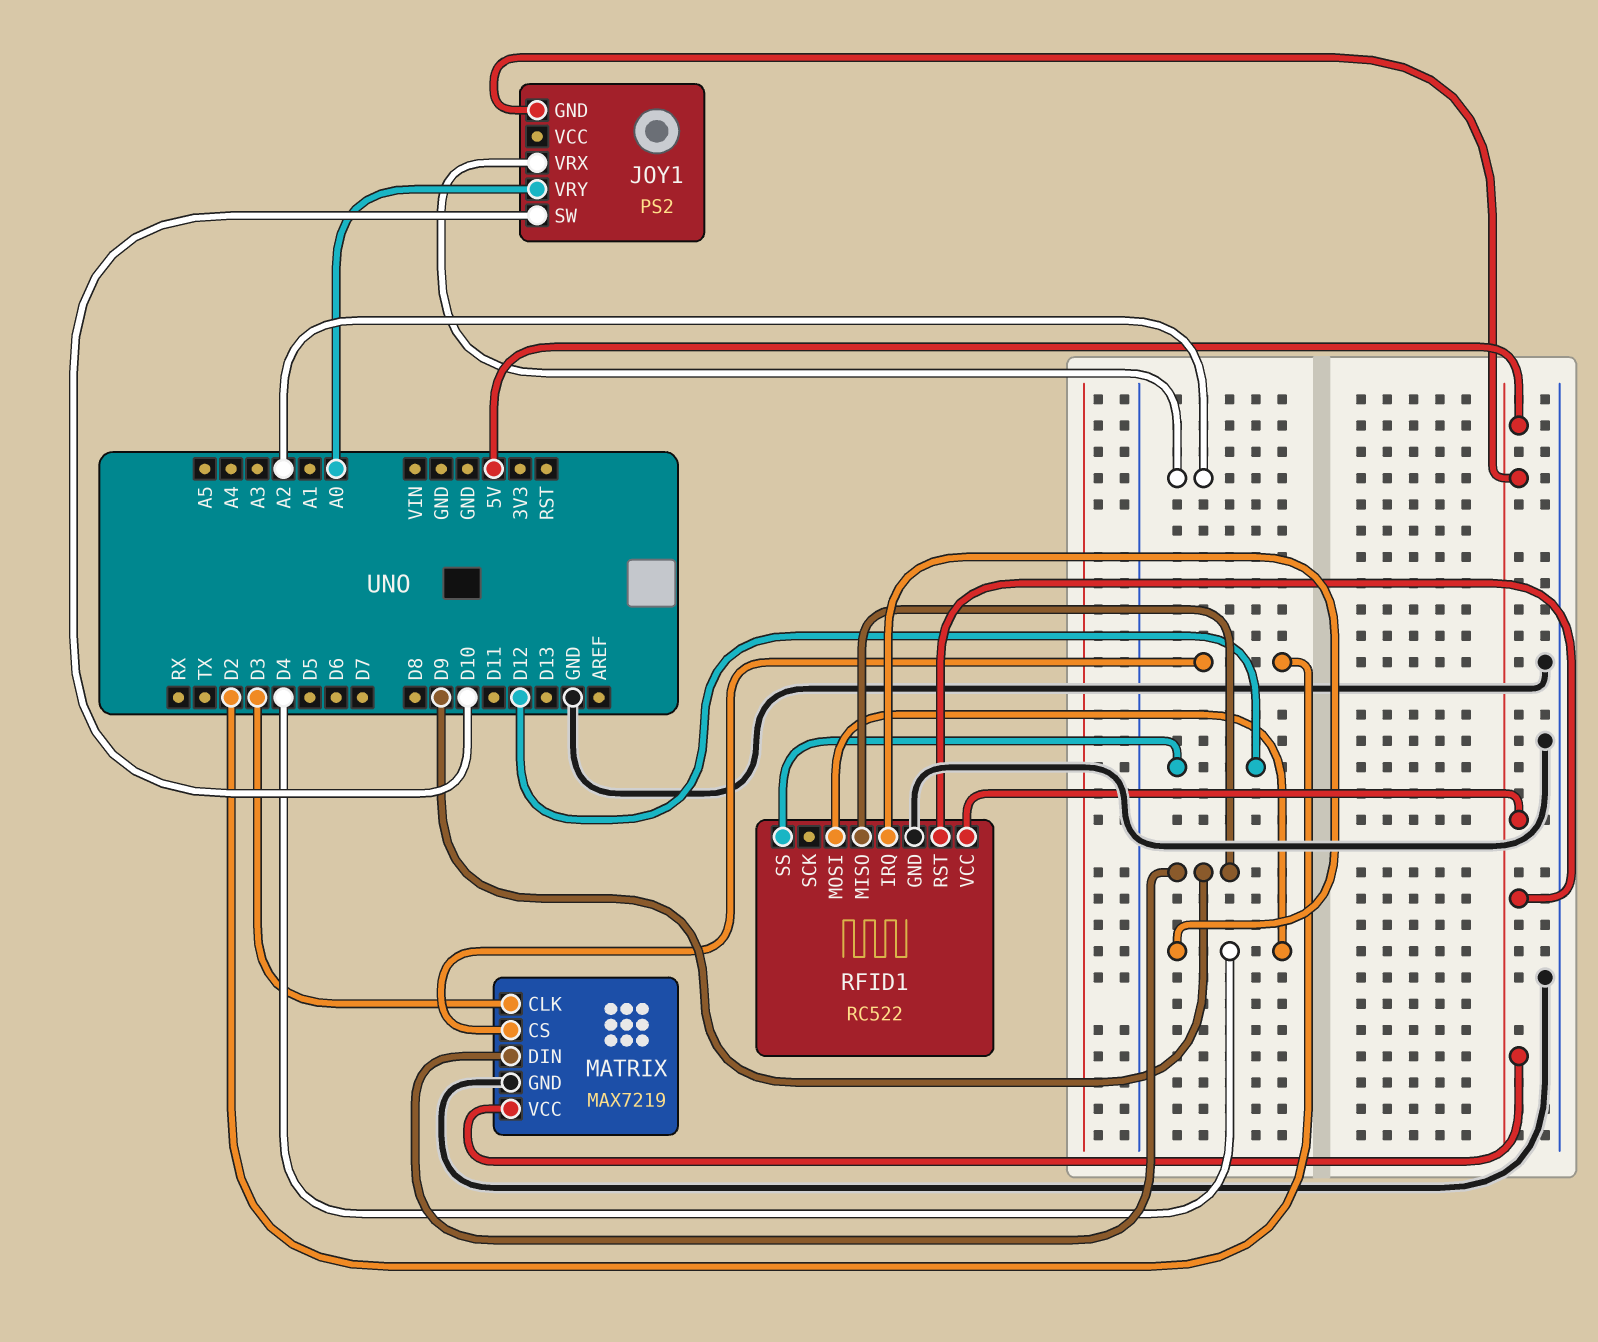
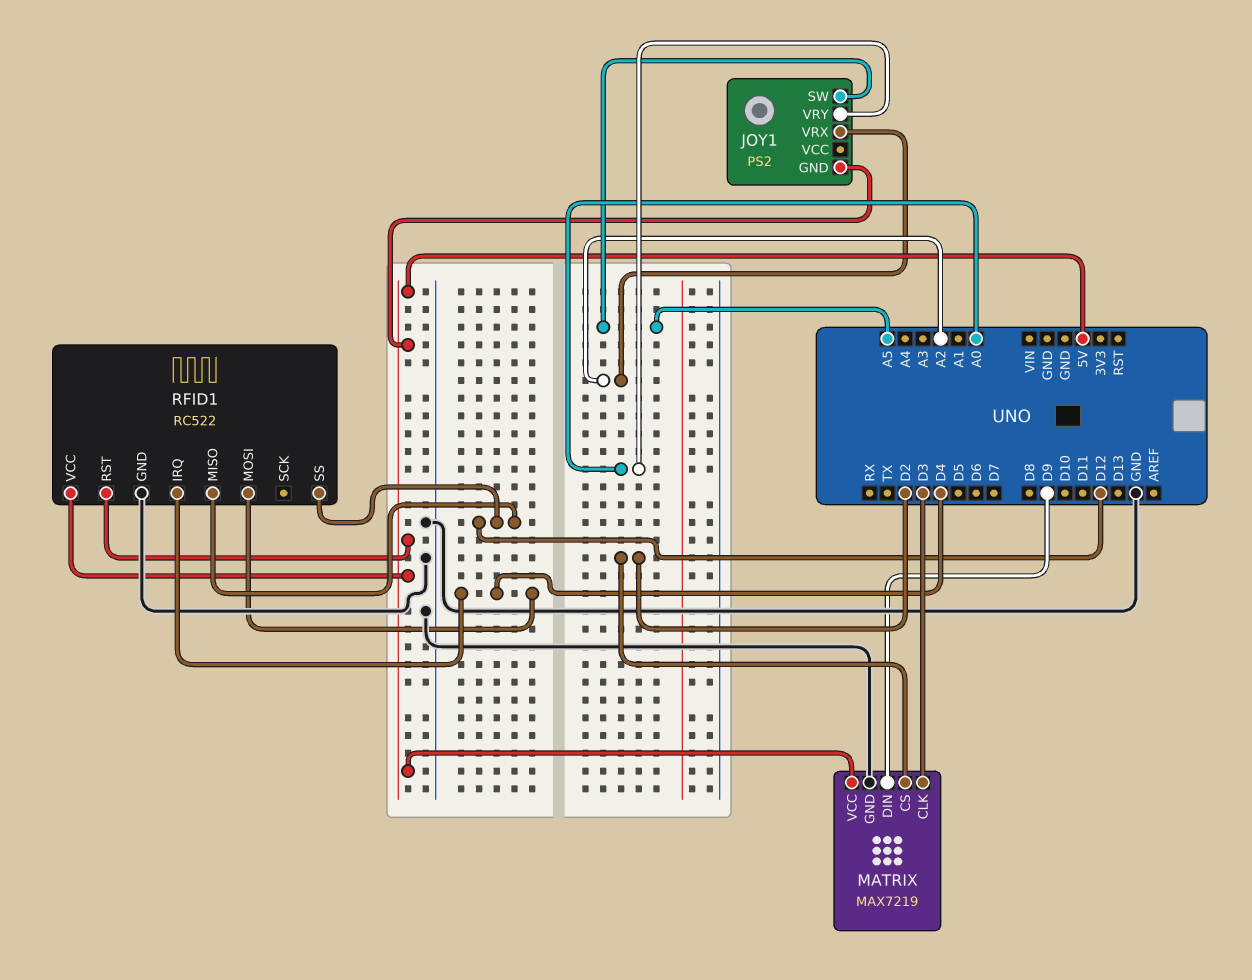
JOY1 pin SW: D10 -> A5
RFID1 pin MISO: D9 -> D12

